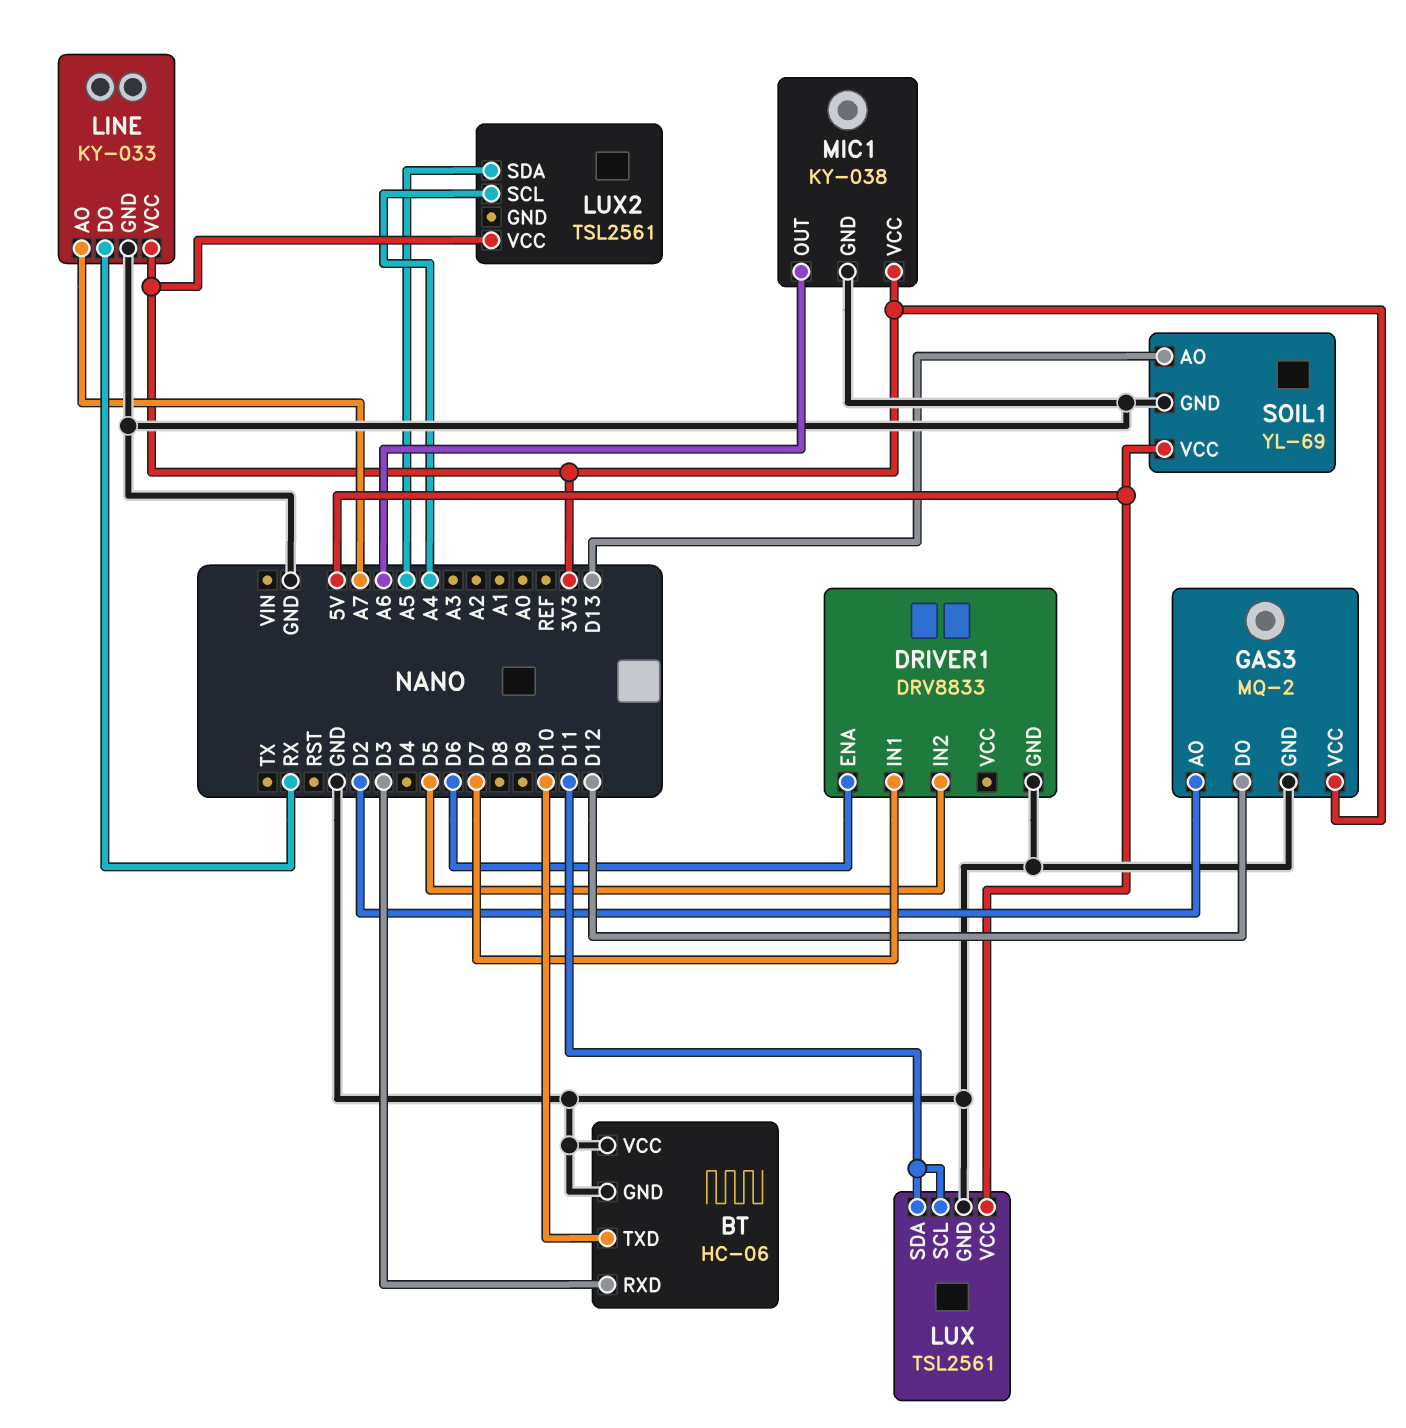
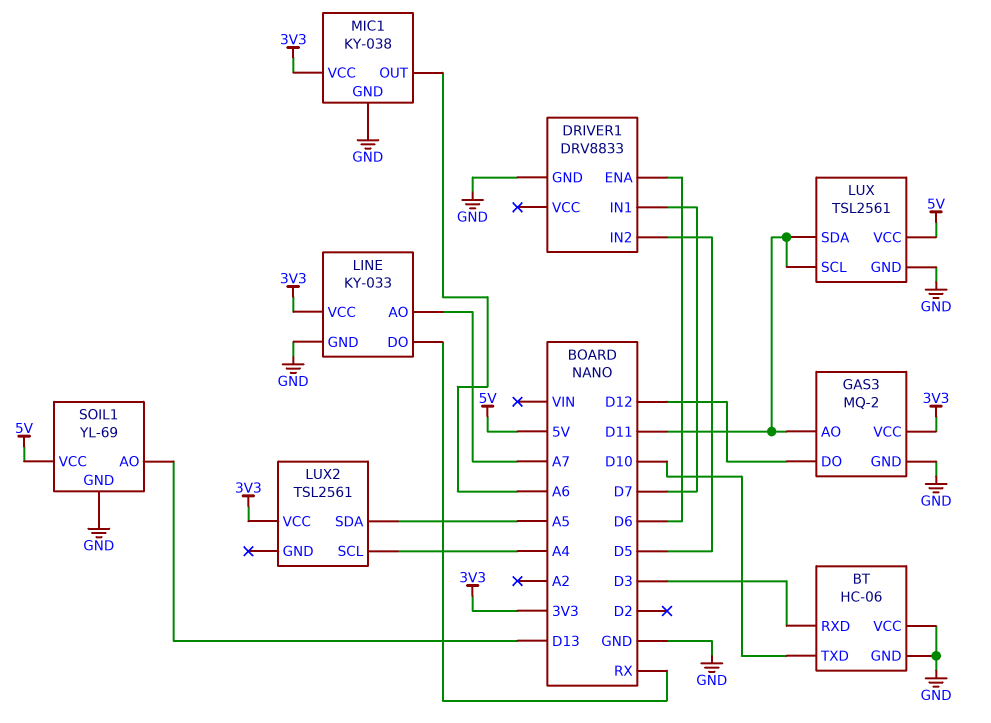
GAS3 pin AO: D2 -> D11

